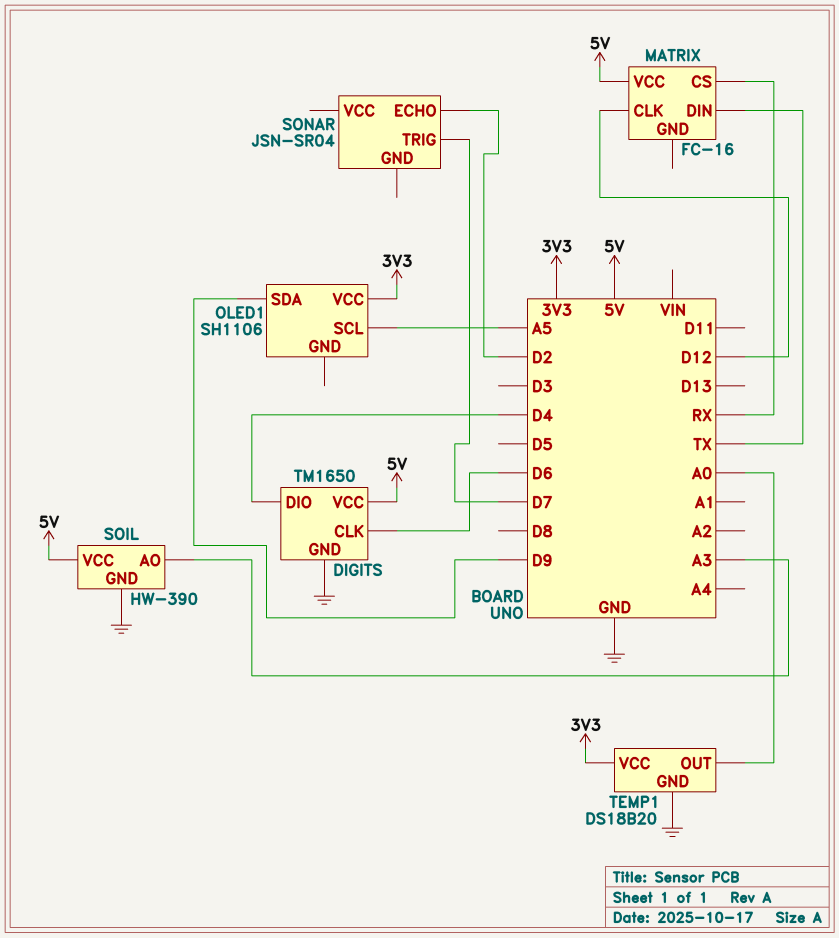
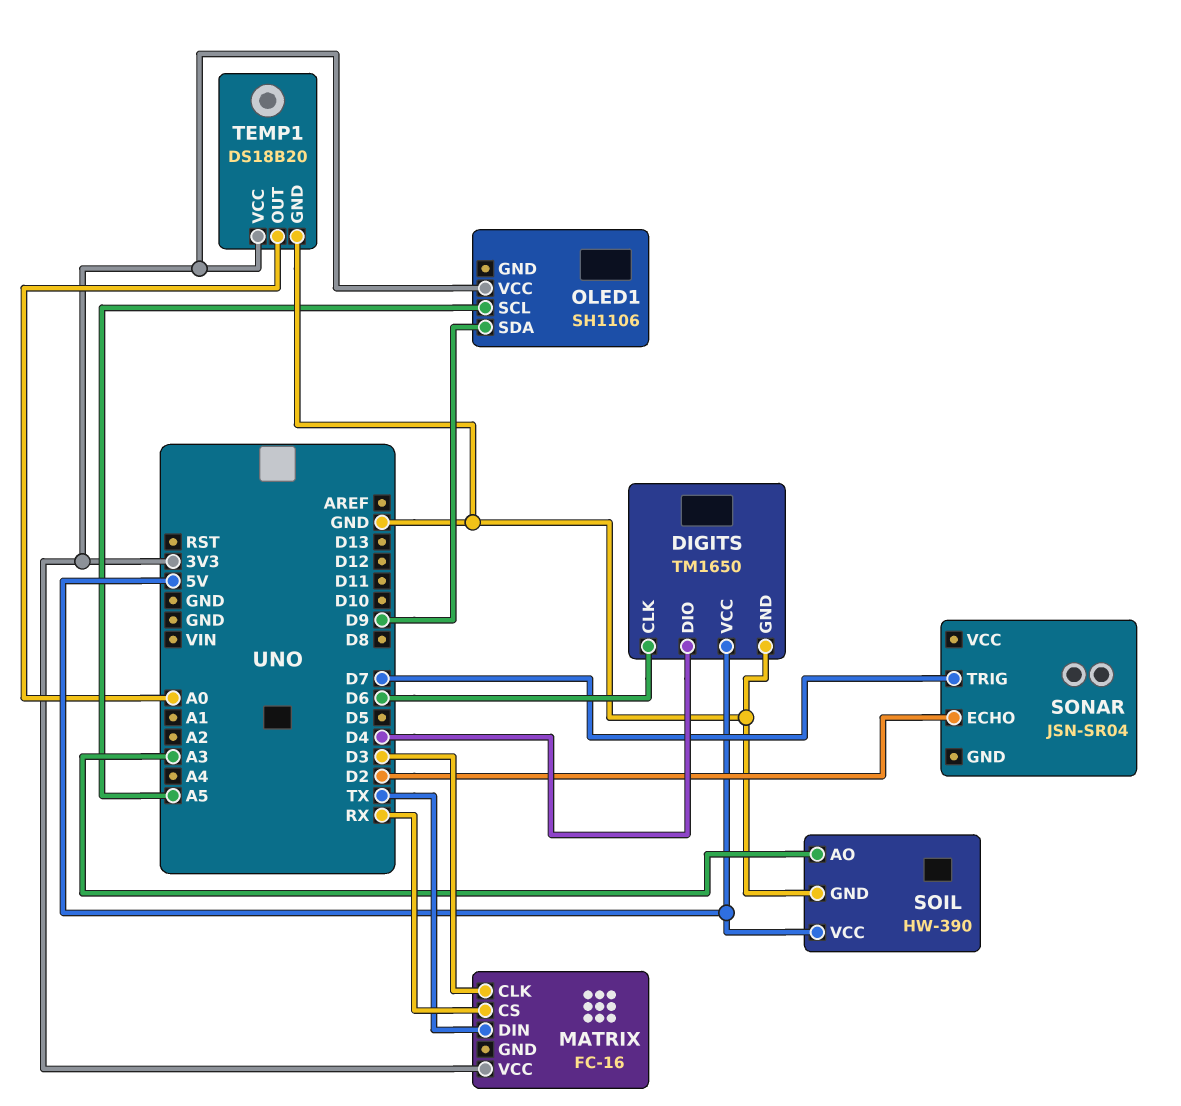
MATRIX pin CLK: D12 -> D3
MATRIX pin VCC: 5V -> 3V3

